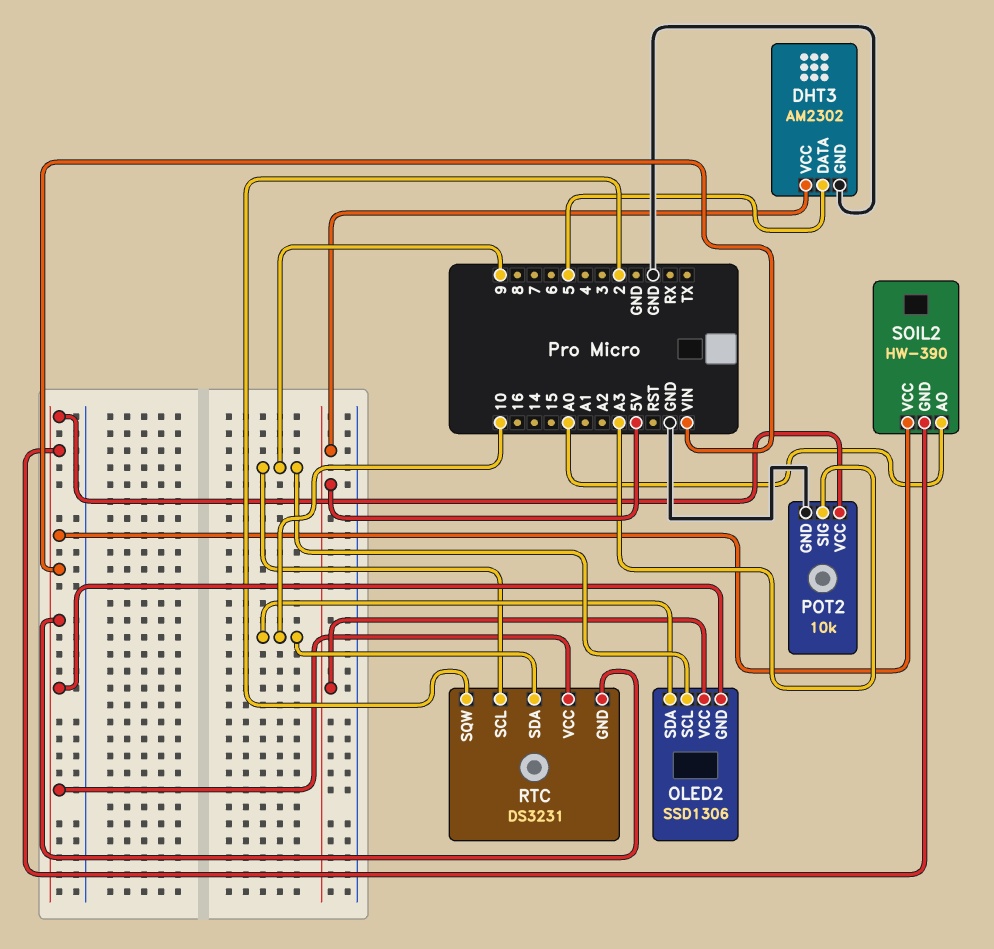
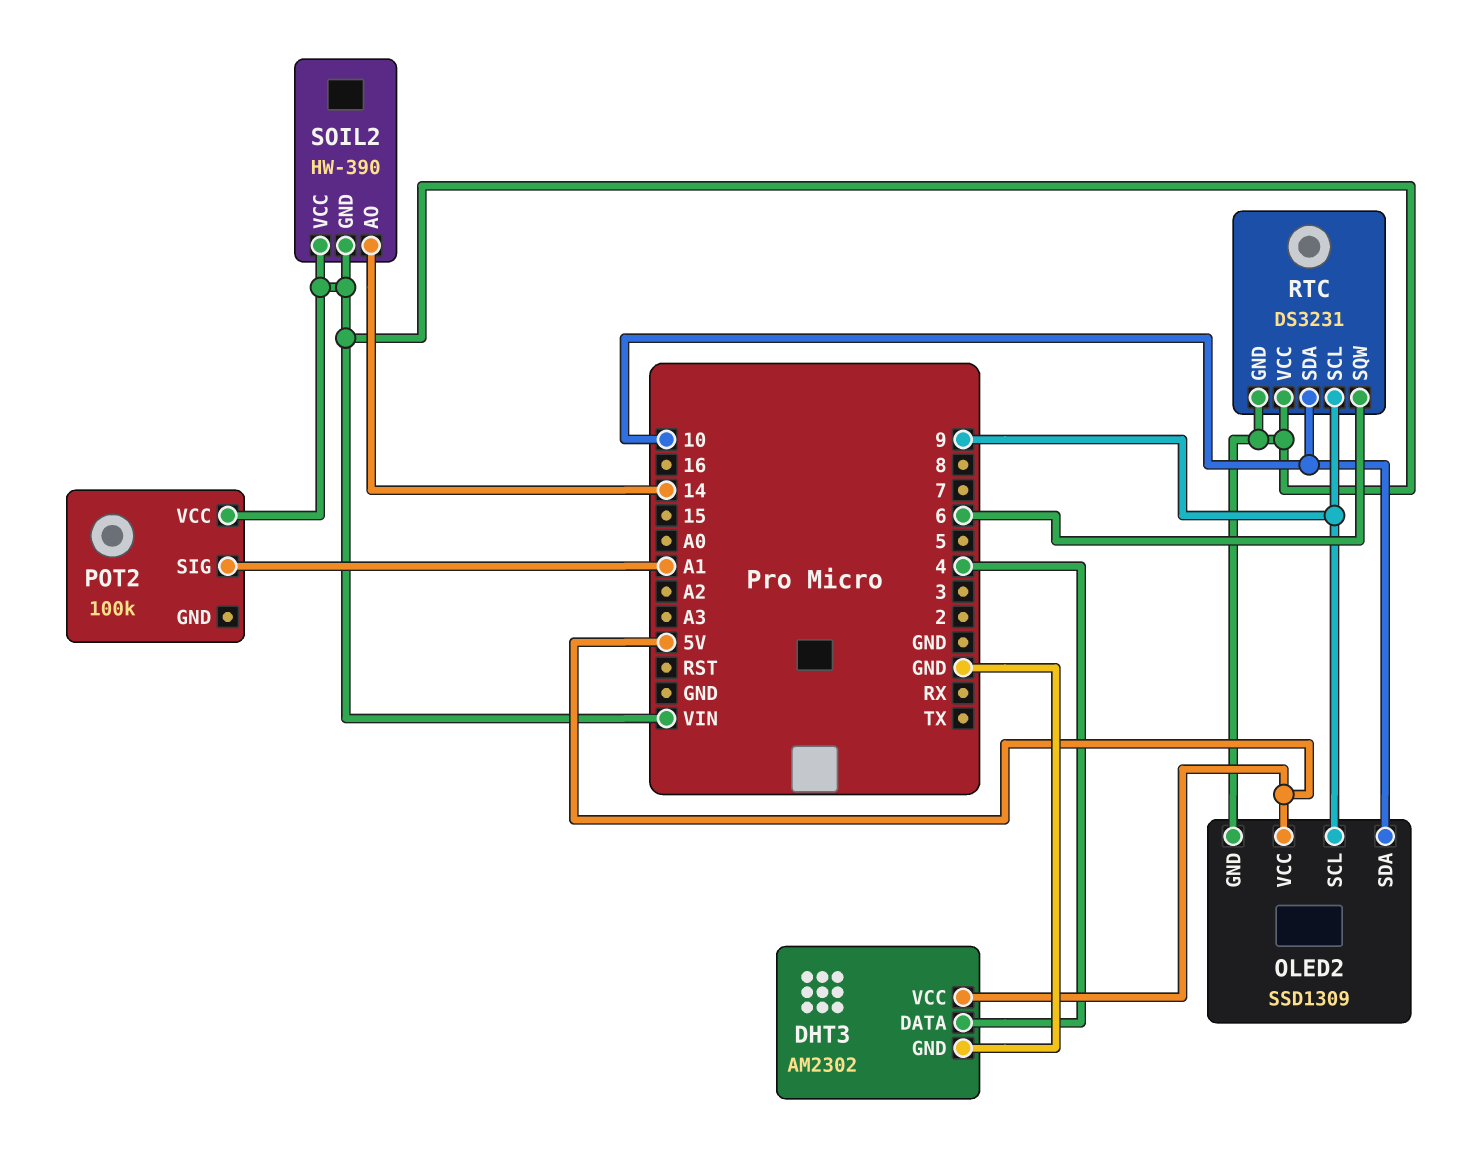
DHT3 pin DATA: 5 -> 4
OLED2: SSD1306 -> SSD1309
POT2: 10k -> 100k
POT2 pin GND: GND -> none
POT2 pin SIG: A3 -> A1
RTC pin SQW: 2 -> 6
SOIL2 pin AO: A0 -> 14

